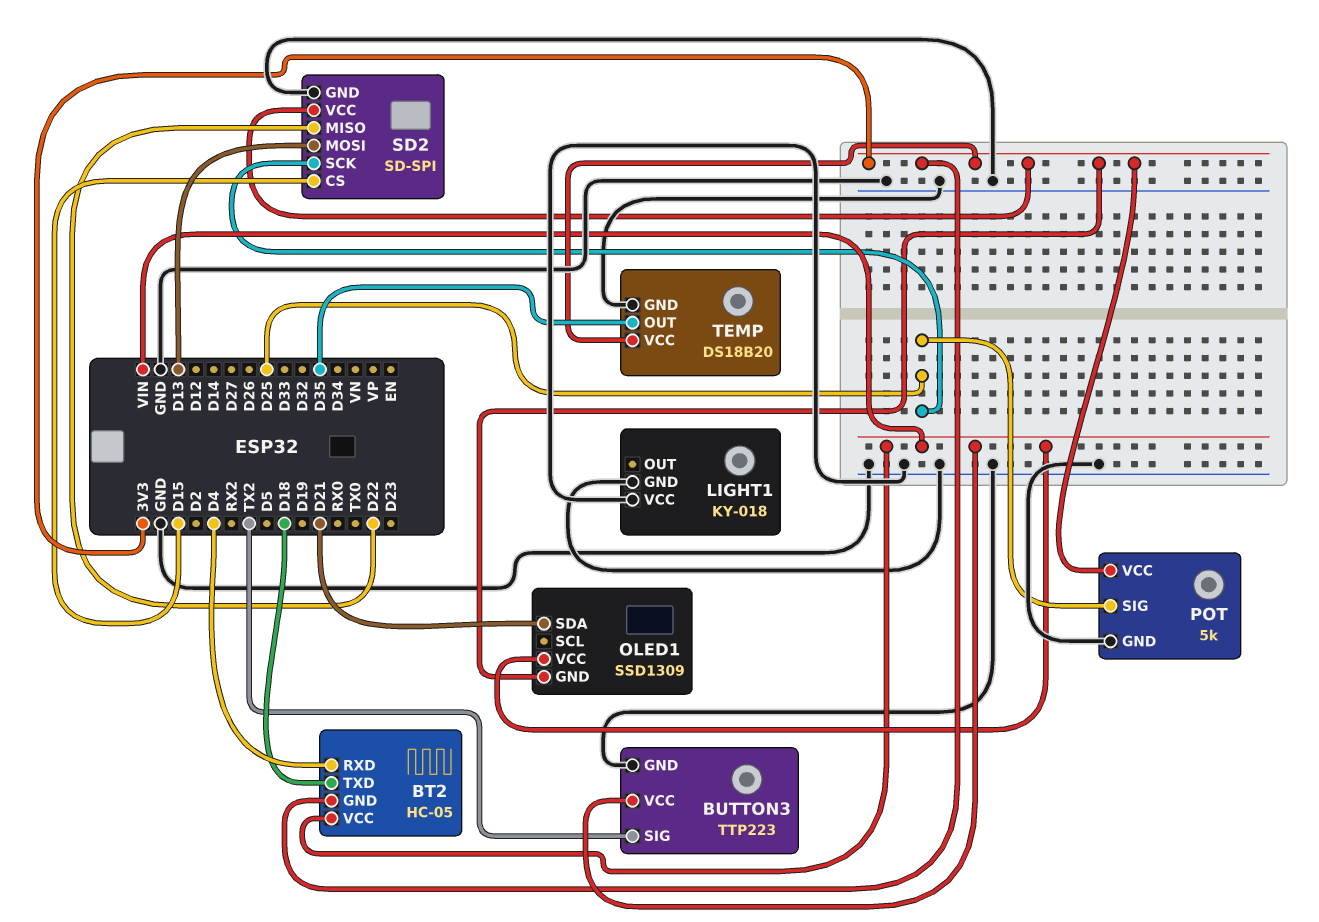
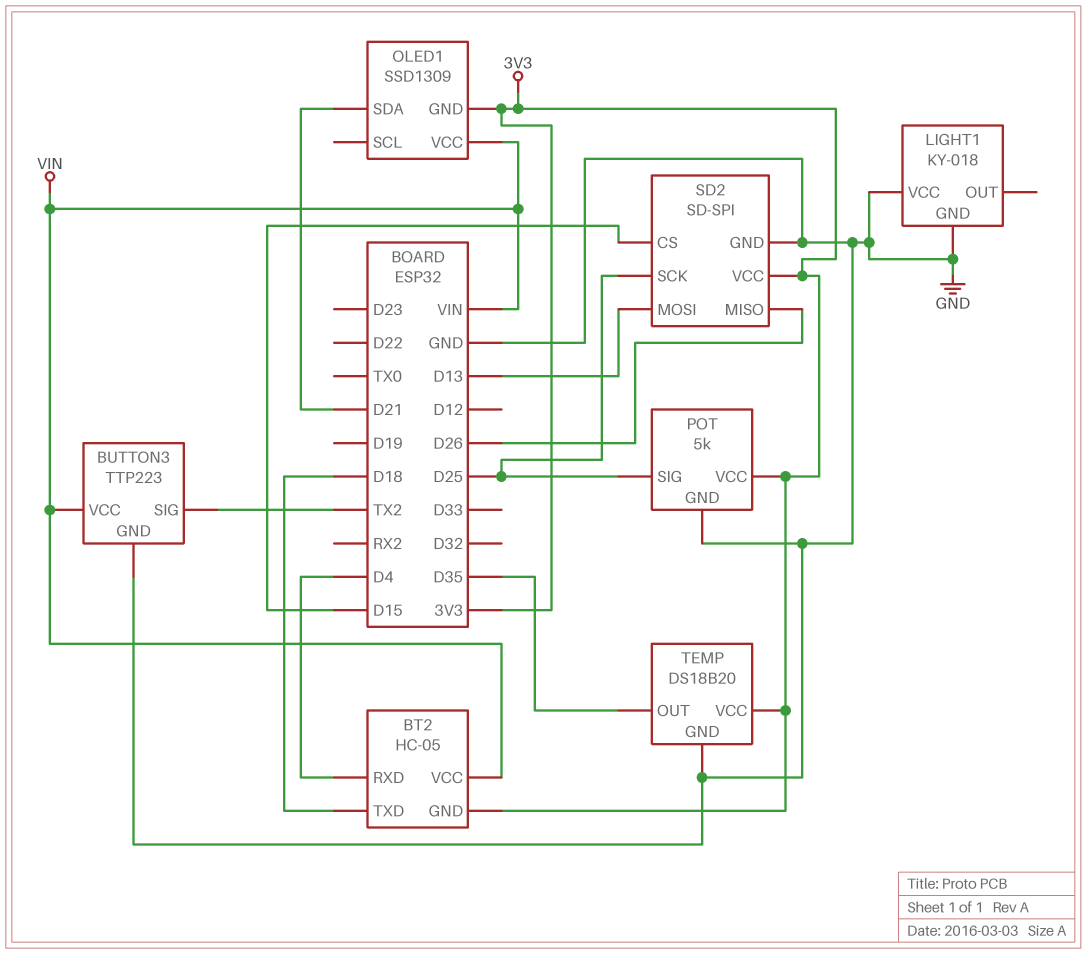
SD2 pin MISO: D22 -> D26

